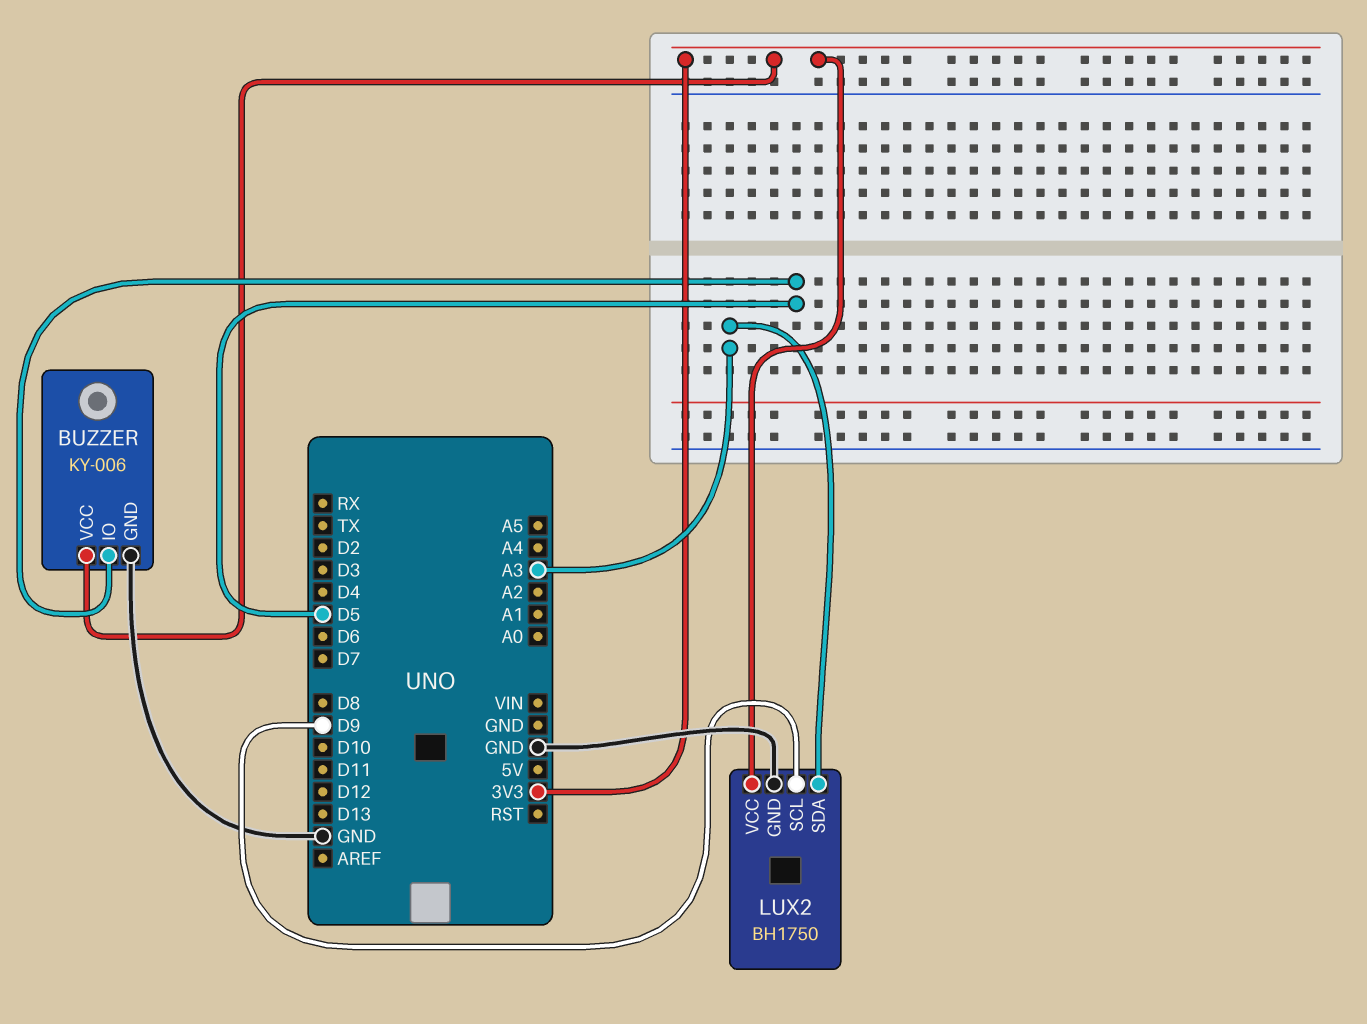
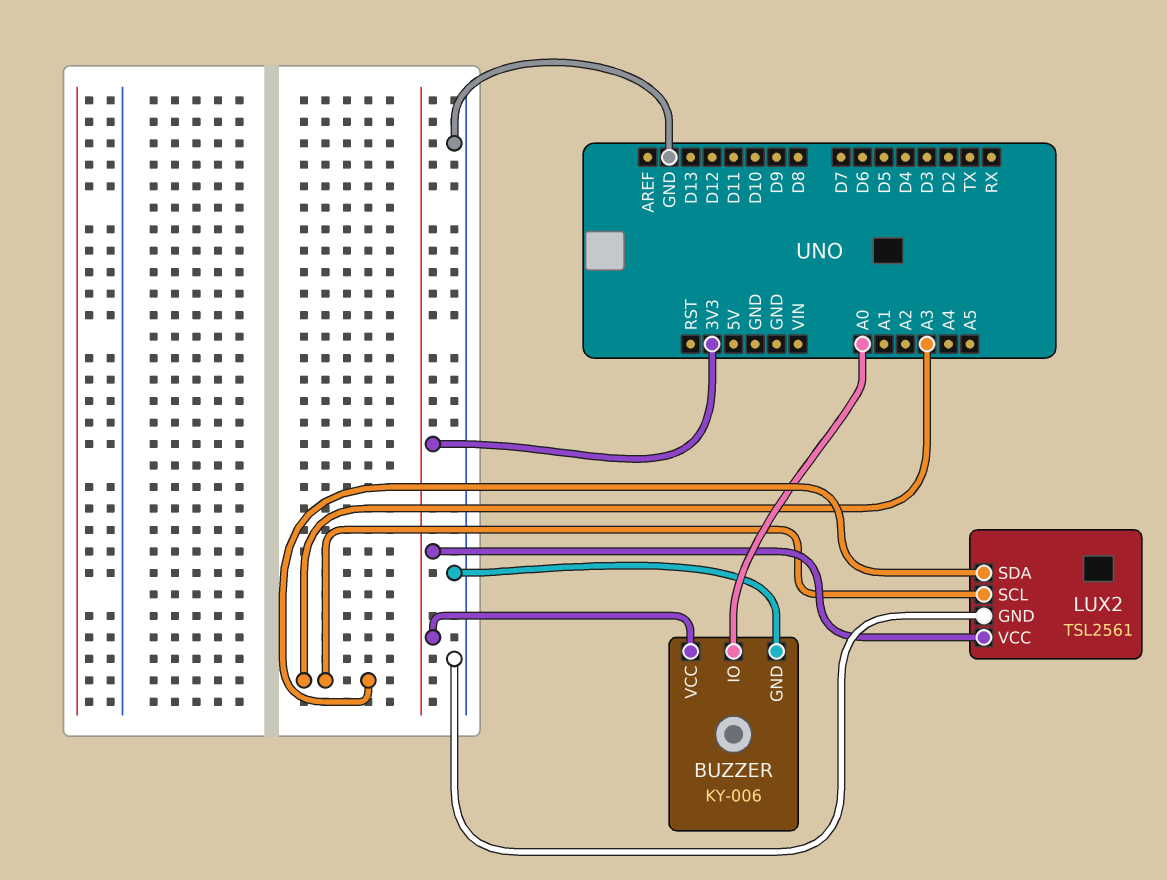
BUZZER pin IO: D5 -> A0
LUX2: BH1750 -> TSL2561
LUX2 pin SCL: D9 -> A3

